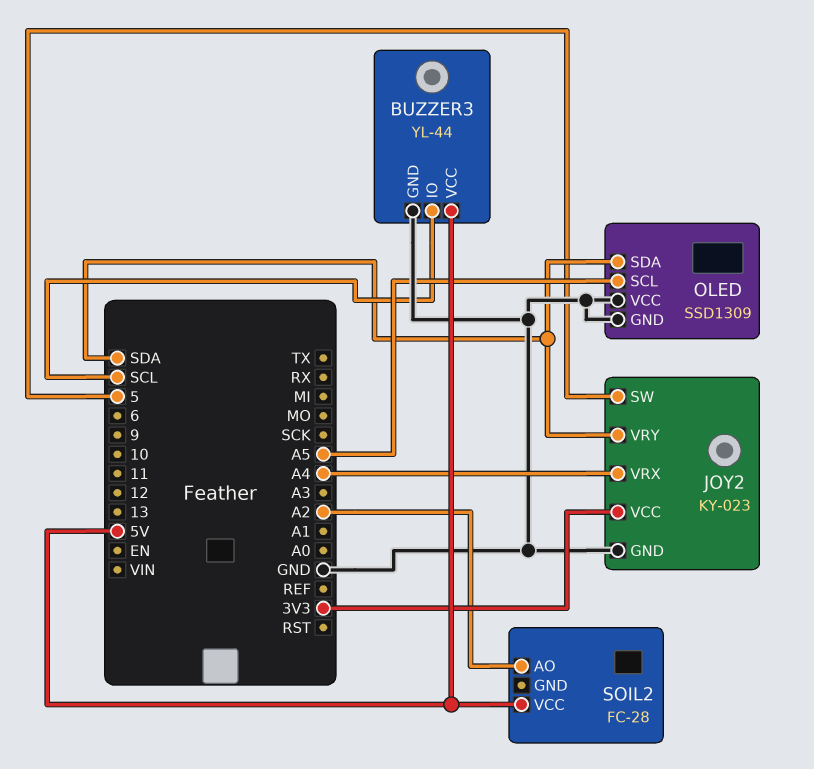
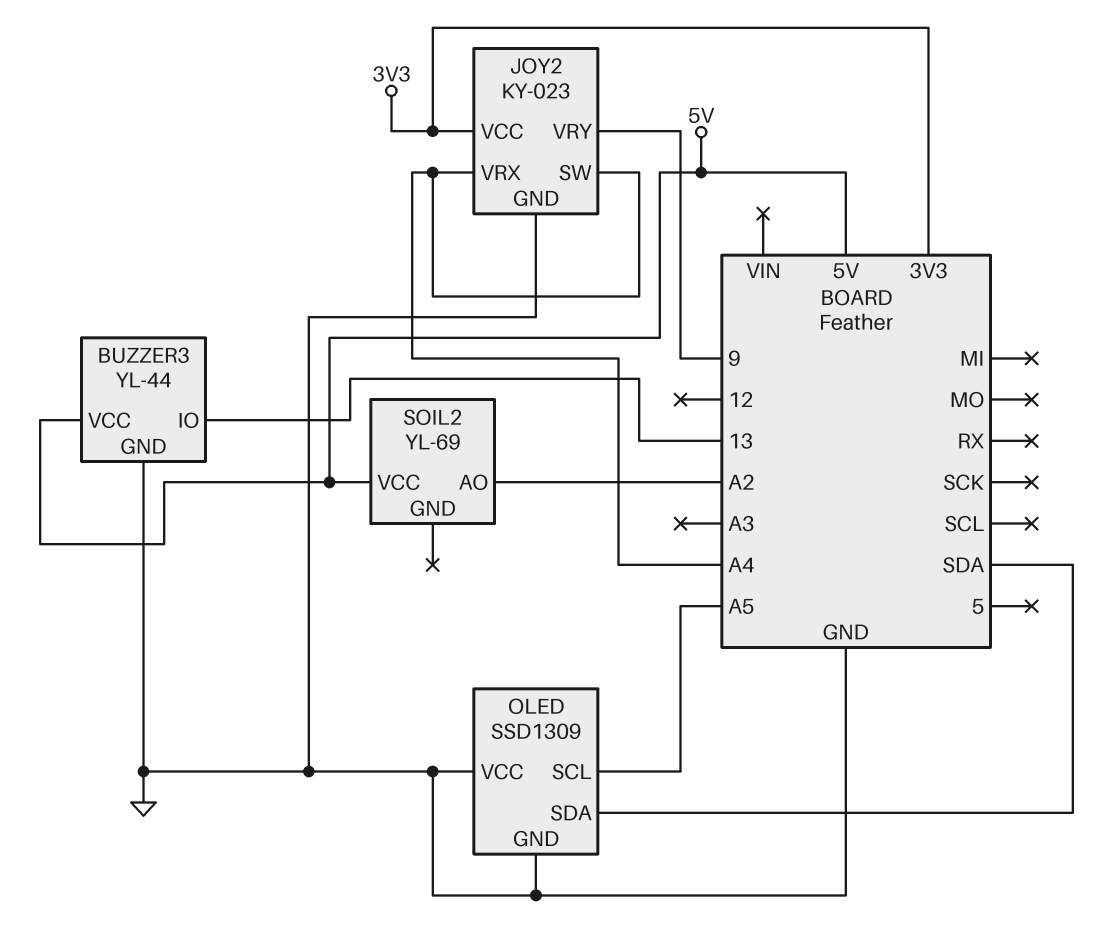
BUZZER3 pin IO: SCL -> 13
JOY2 pin SW: 5 -> A4
JOY2 pin VRY: SDA -> 9
SOIL2: FC-28 -> YL-69

